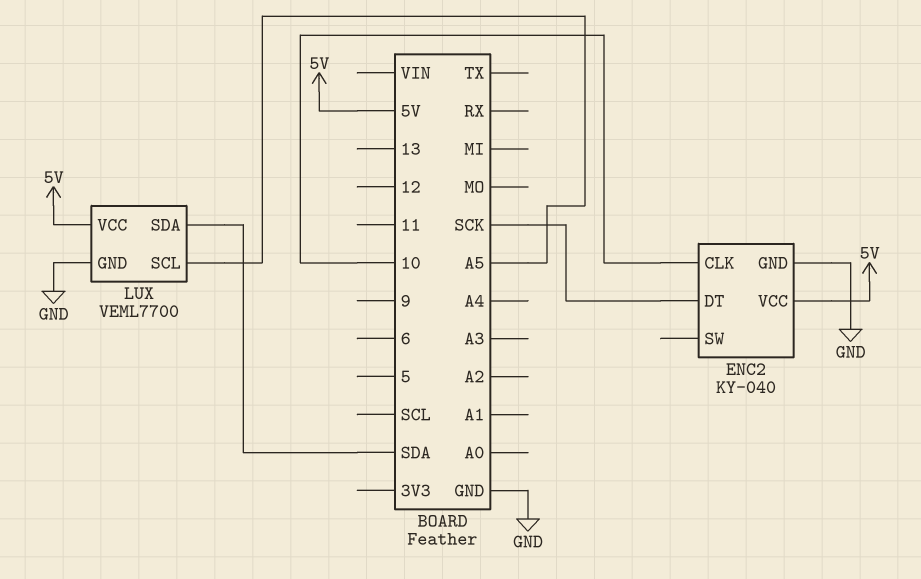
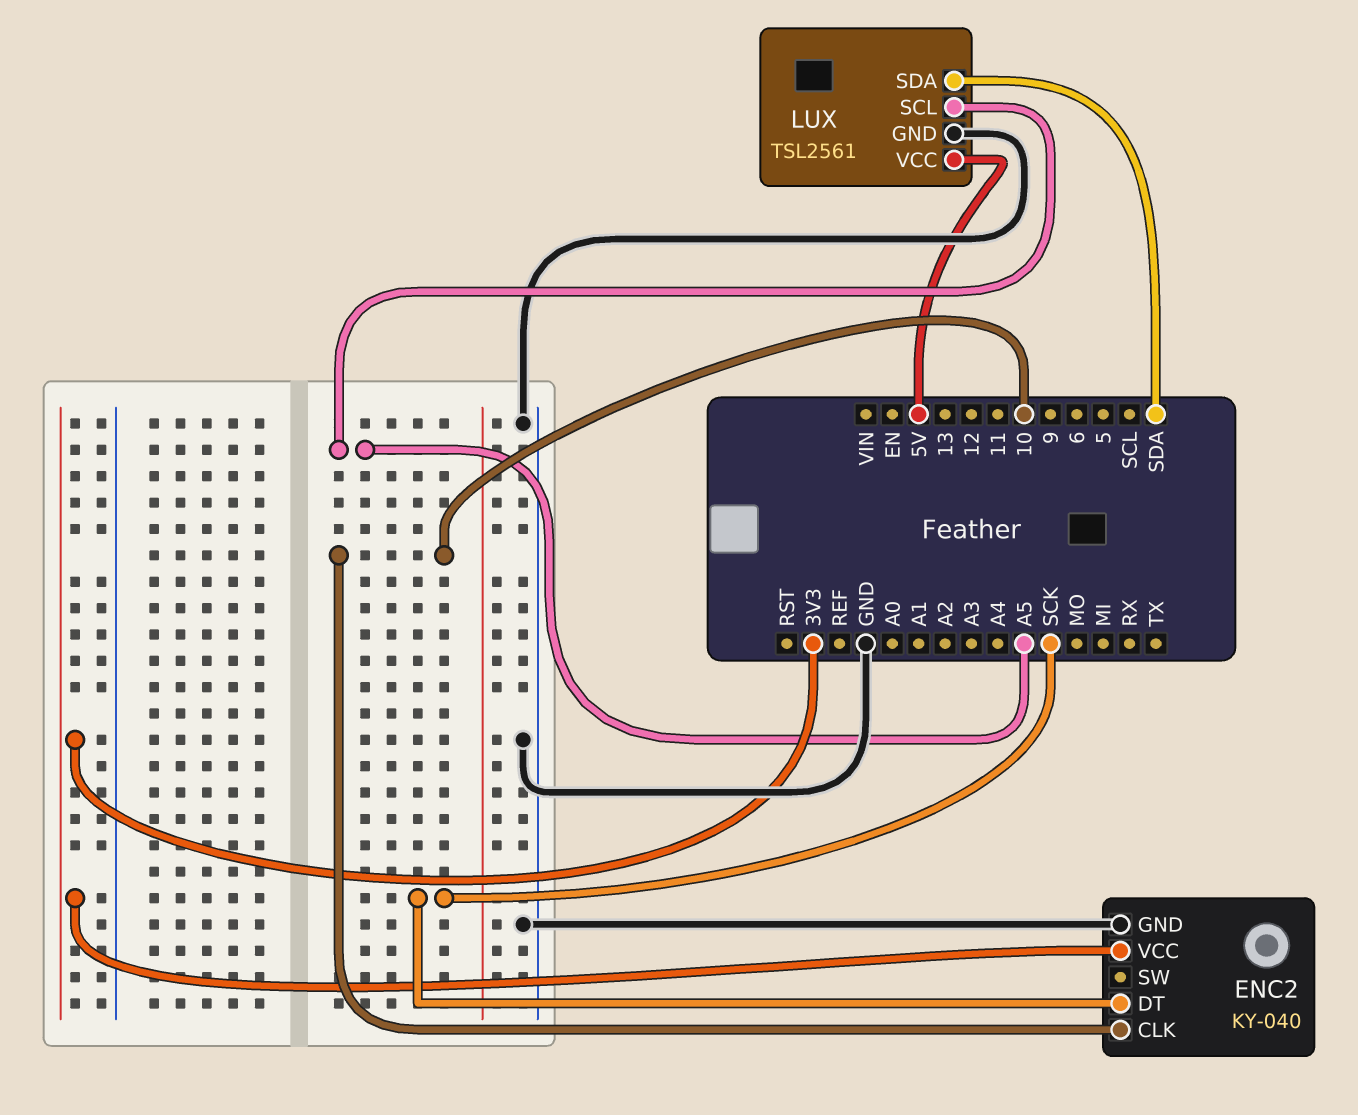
ENC2 pin VCC: 5V -> 3V3
LUX: VEML7700 -> TSL2561

